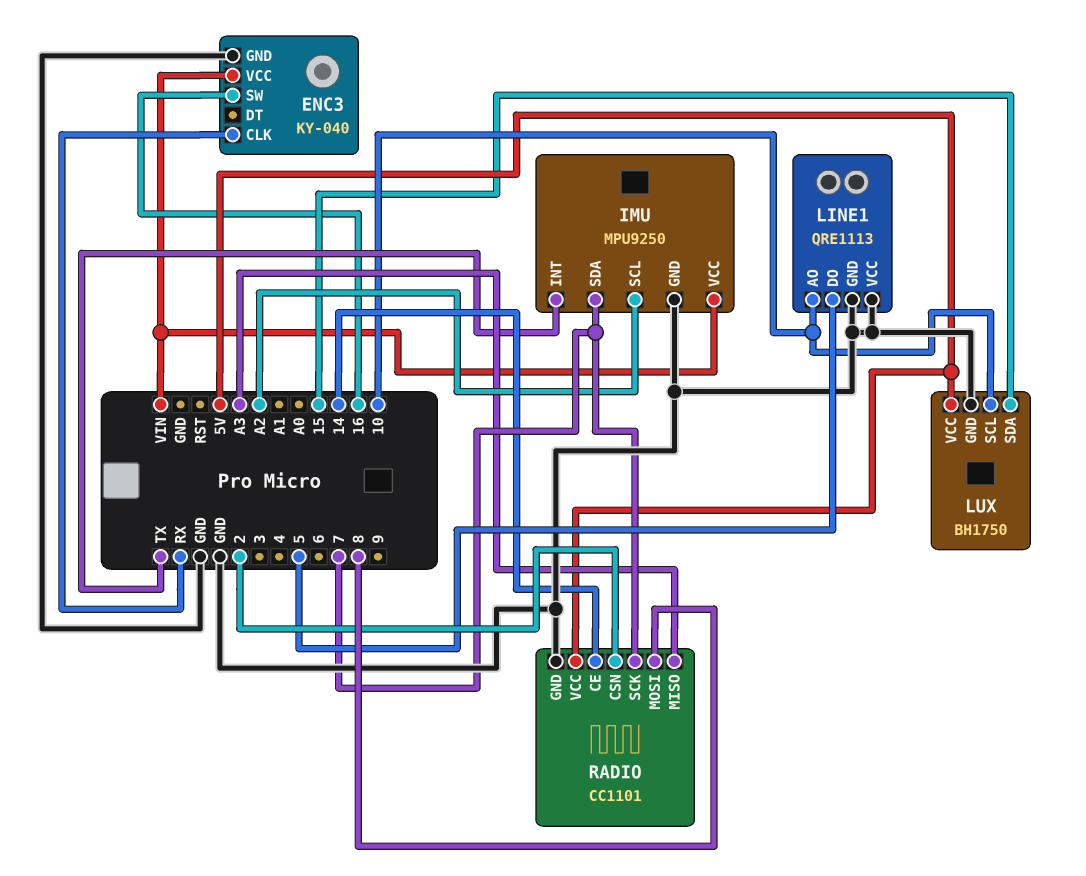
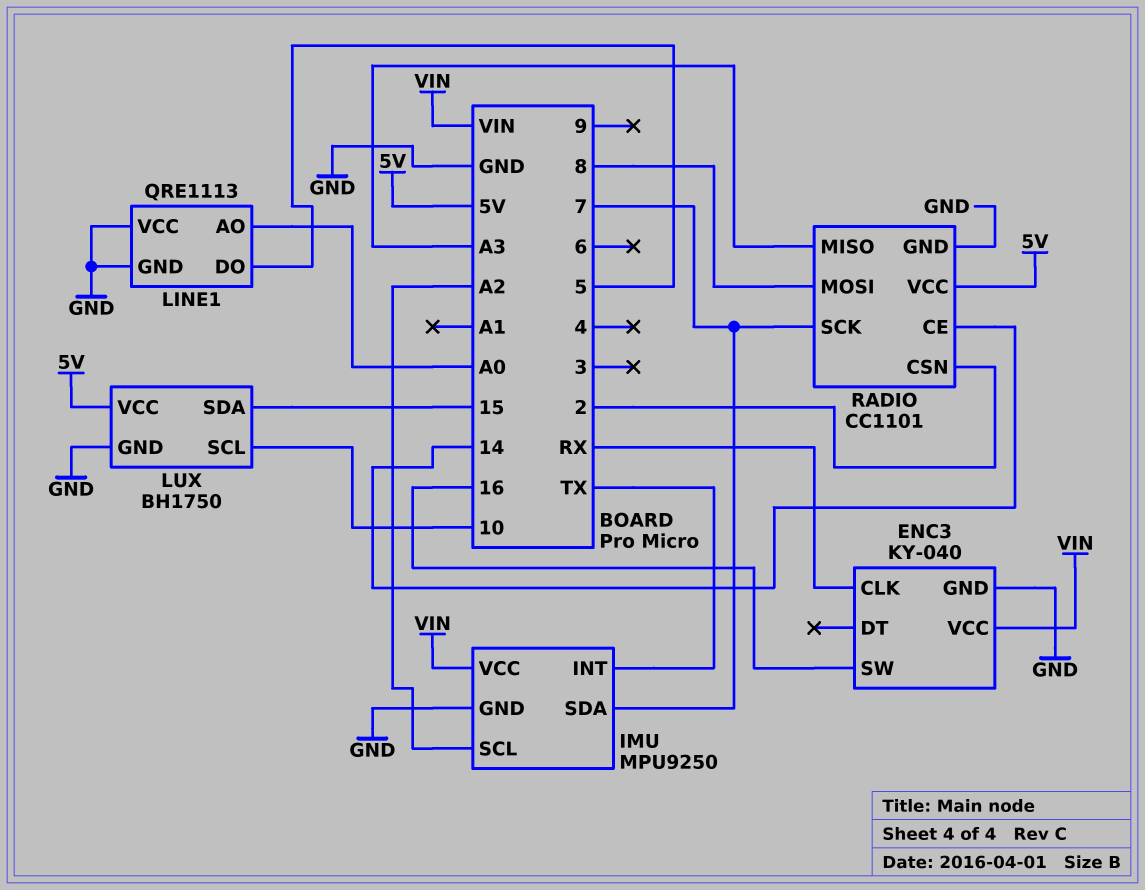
LINE1 pin AO: 10 -> A0

